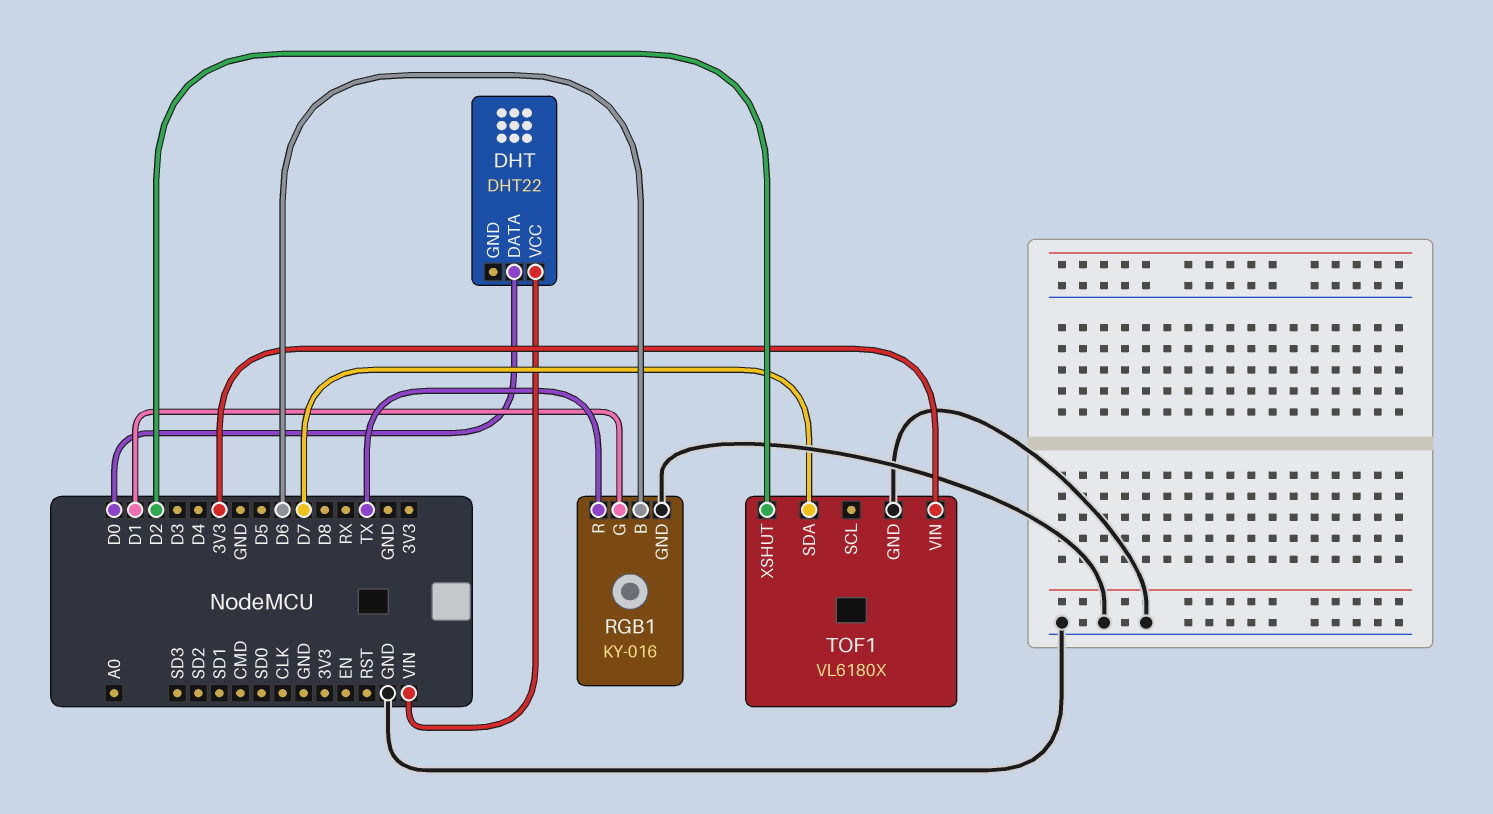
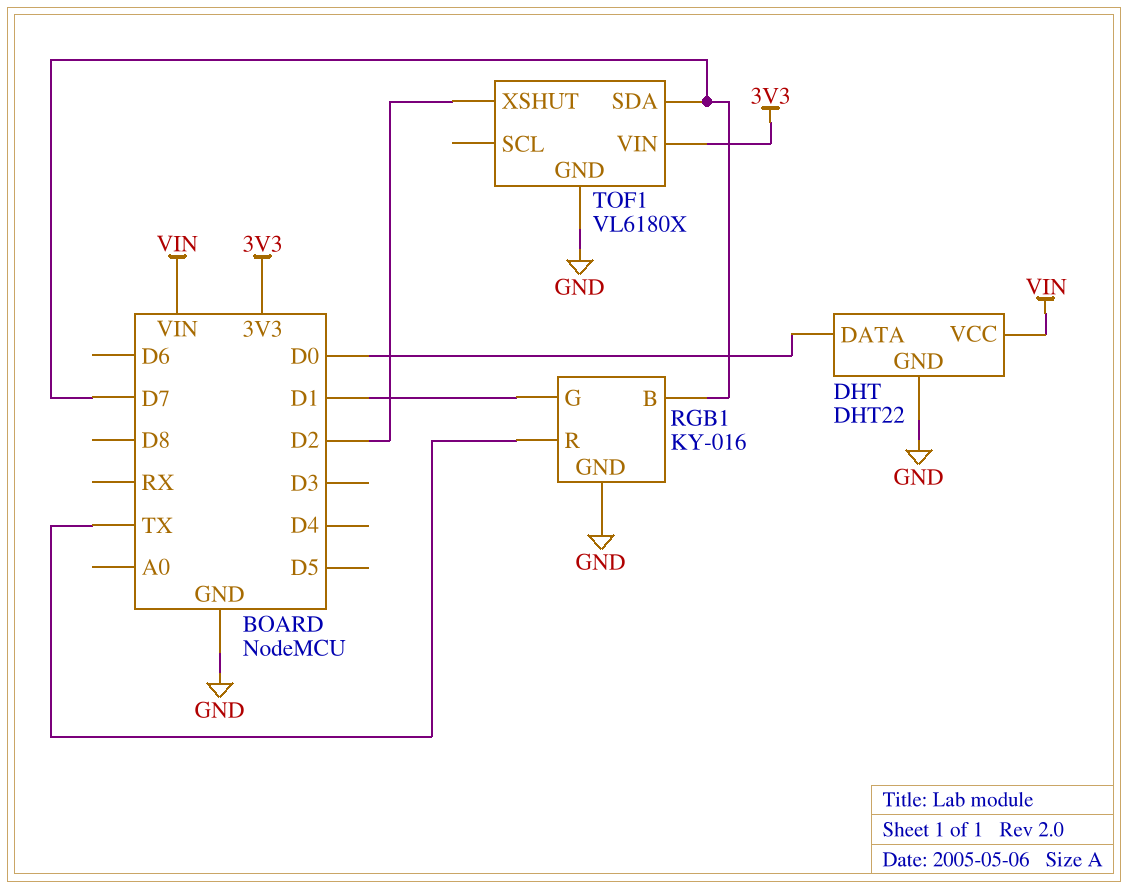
DHT pin GND: none -> GND
RGB1 pin B: D6 -> D7

